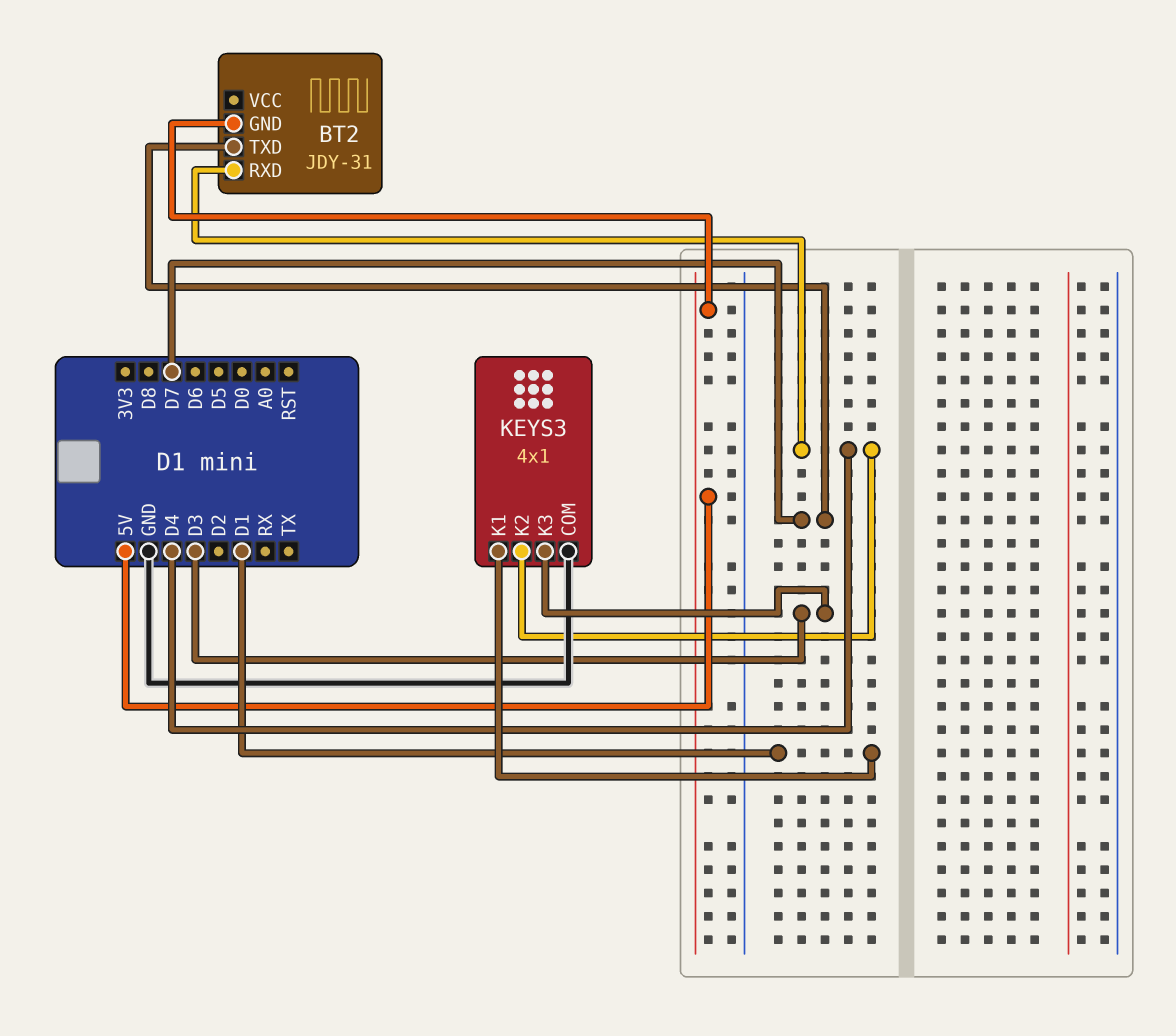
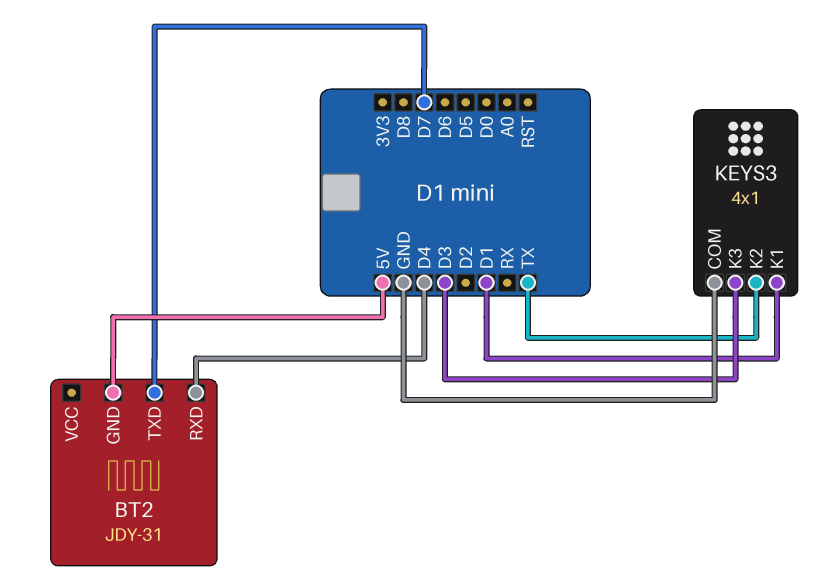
KEYS3 pin K2: D4 -> TX

